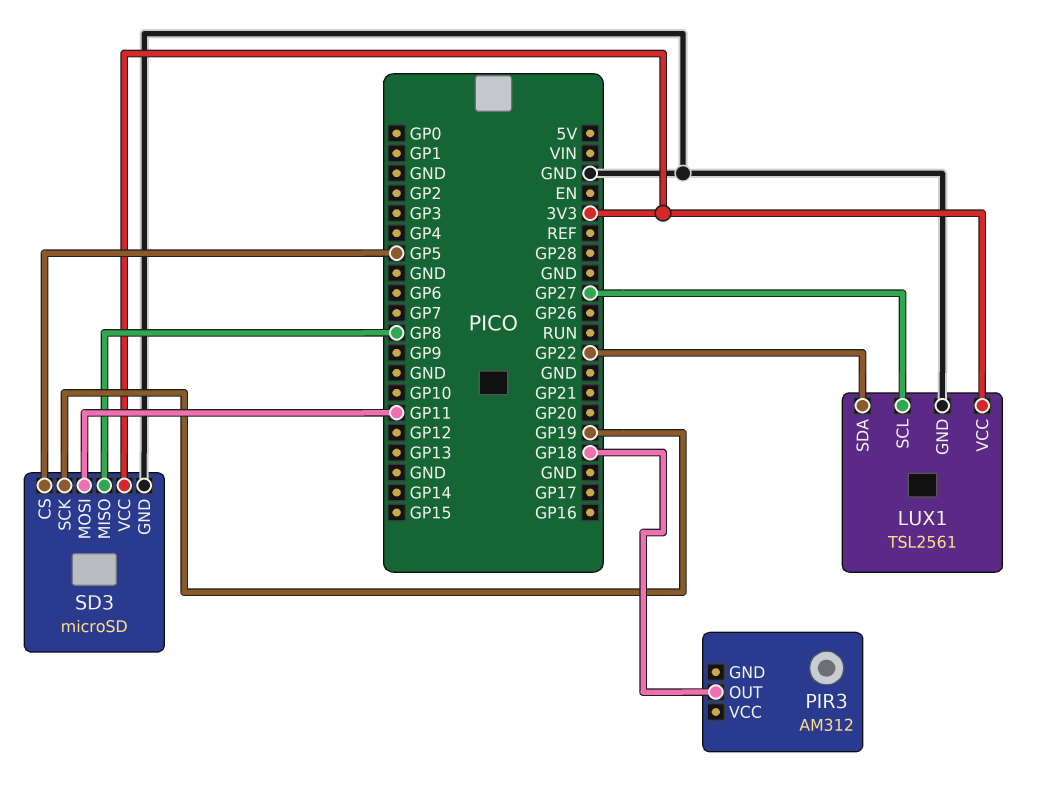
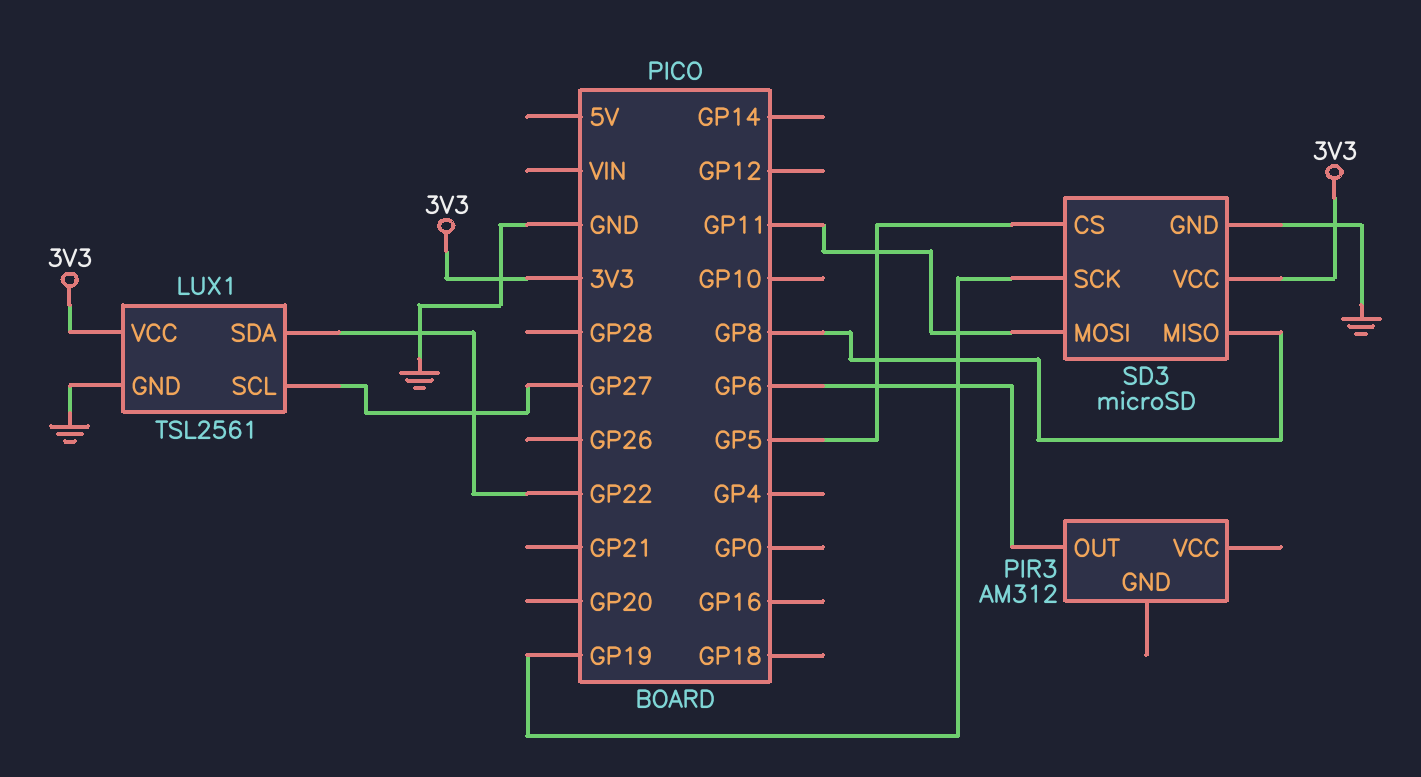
PIR3 pin OUT: GP18 -> GP6

